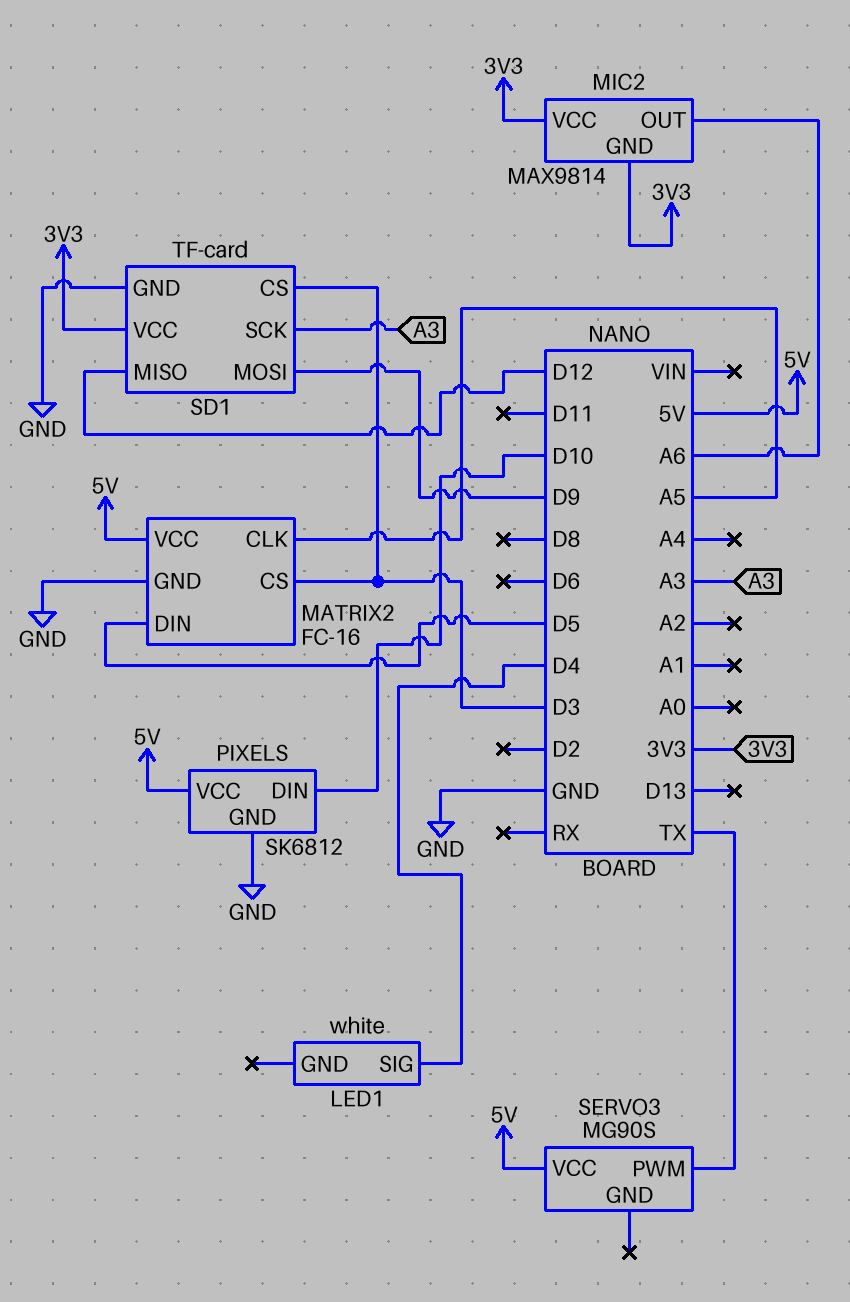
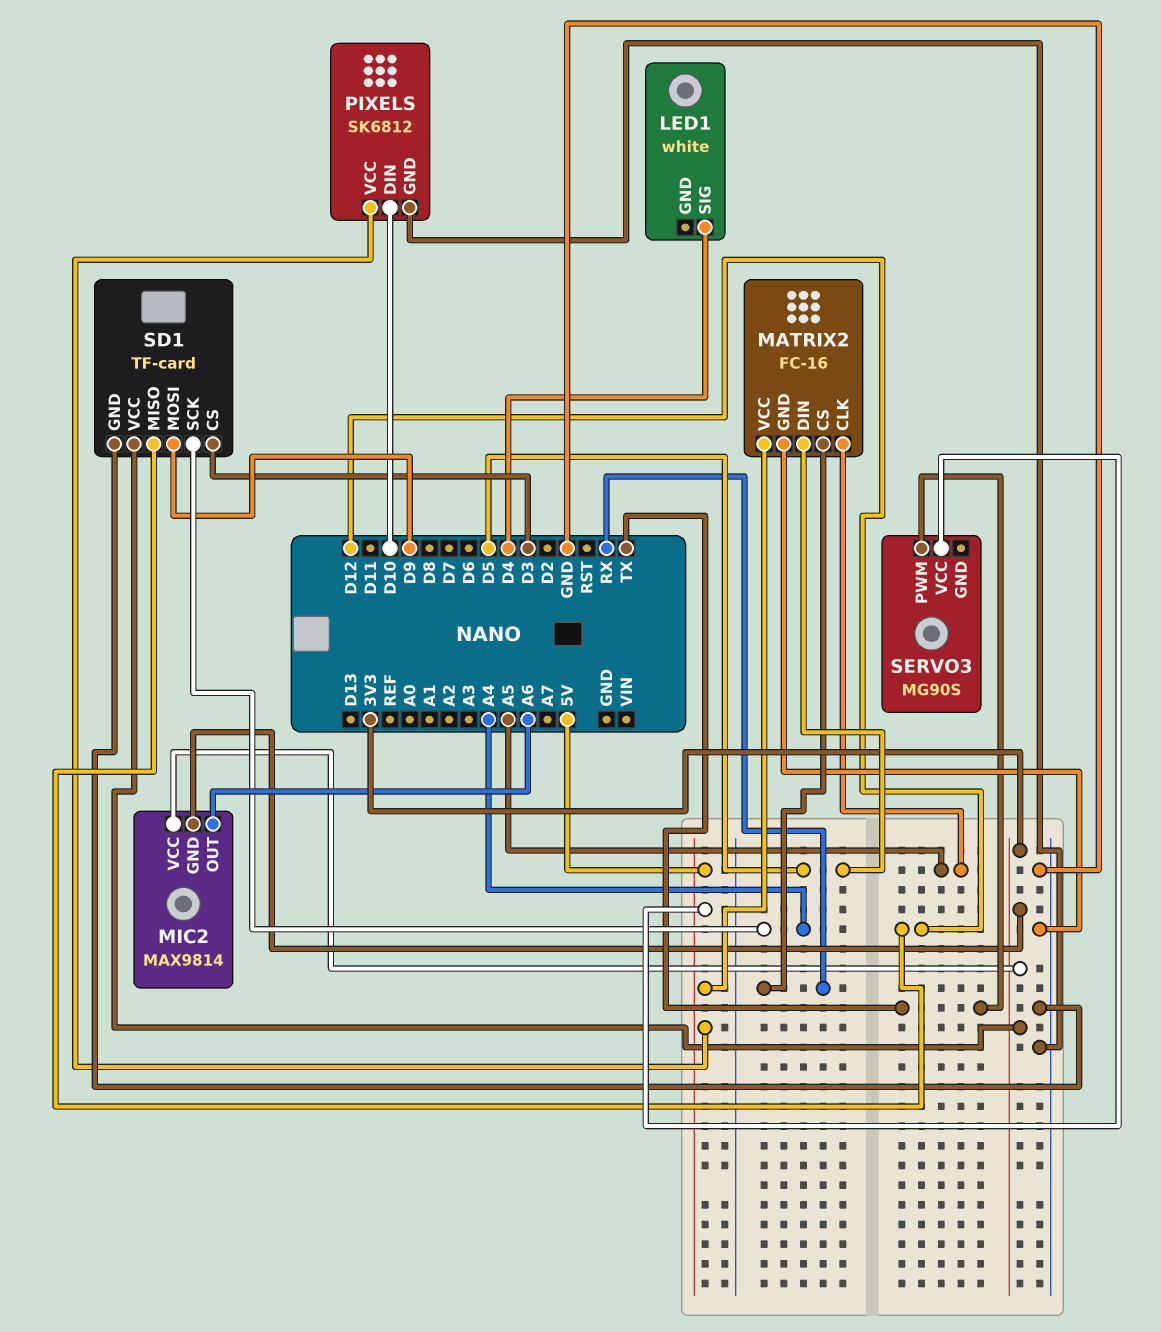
MATRIX2 pin CS: D3 -> RX
SD1 pin SCK: A3 -> A4

